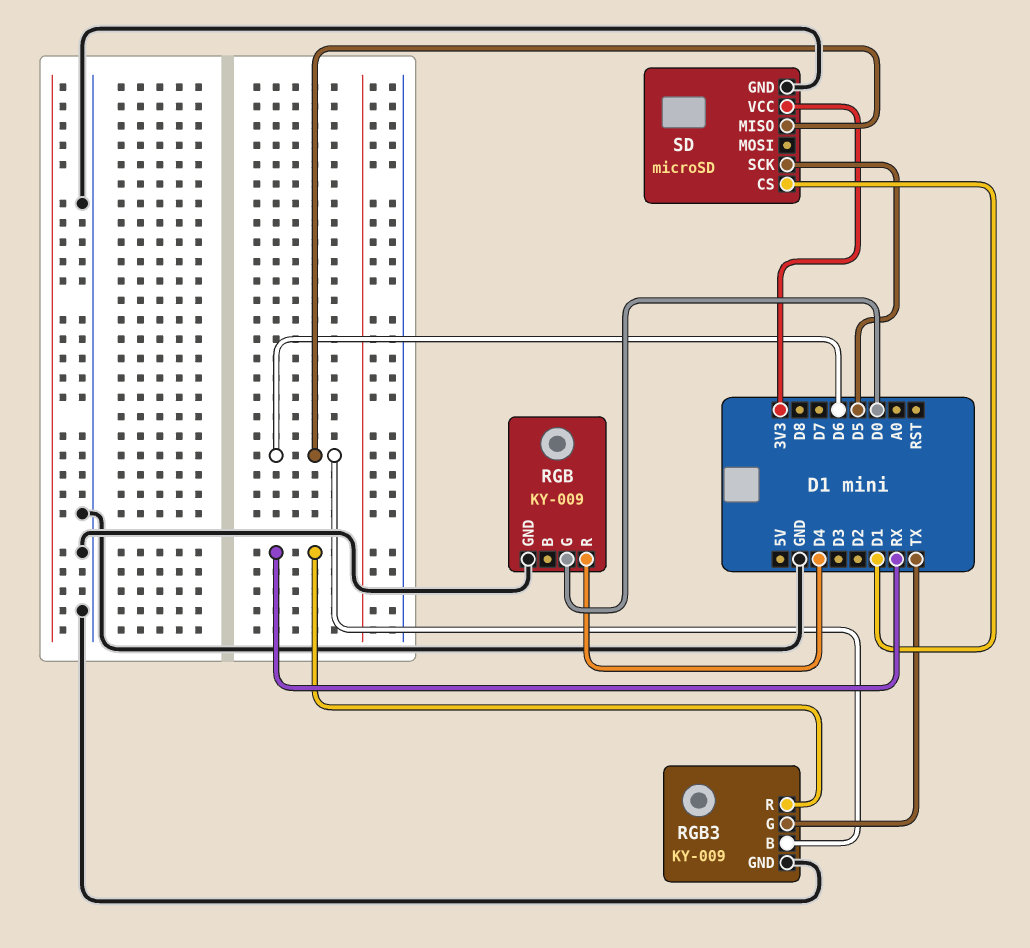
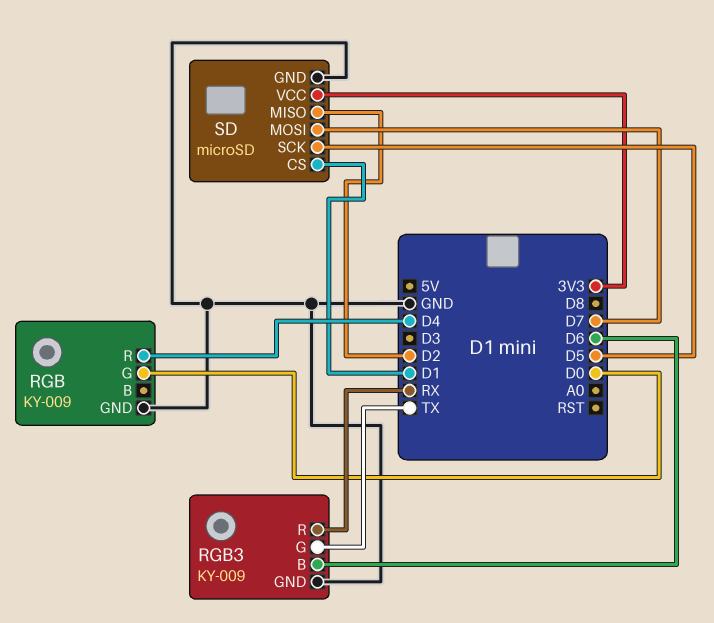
SD pin MISO: D6 -> D2
SD pin MOSI: none -> D7

